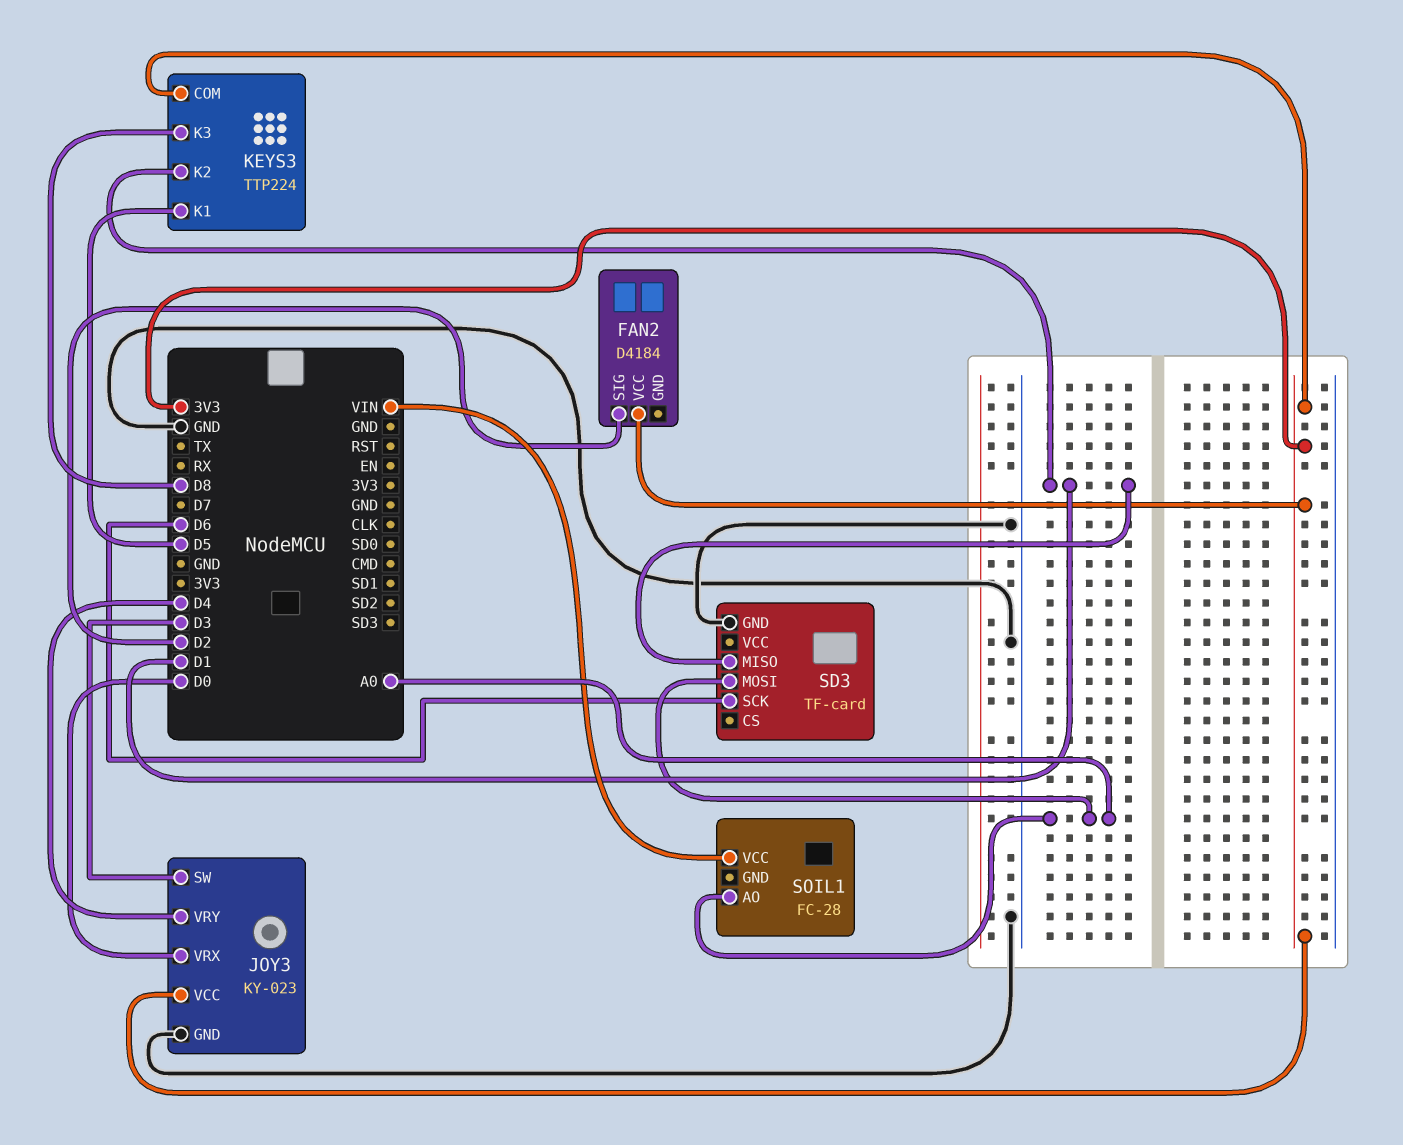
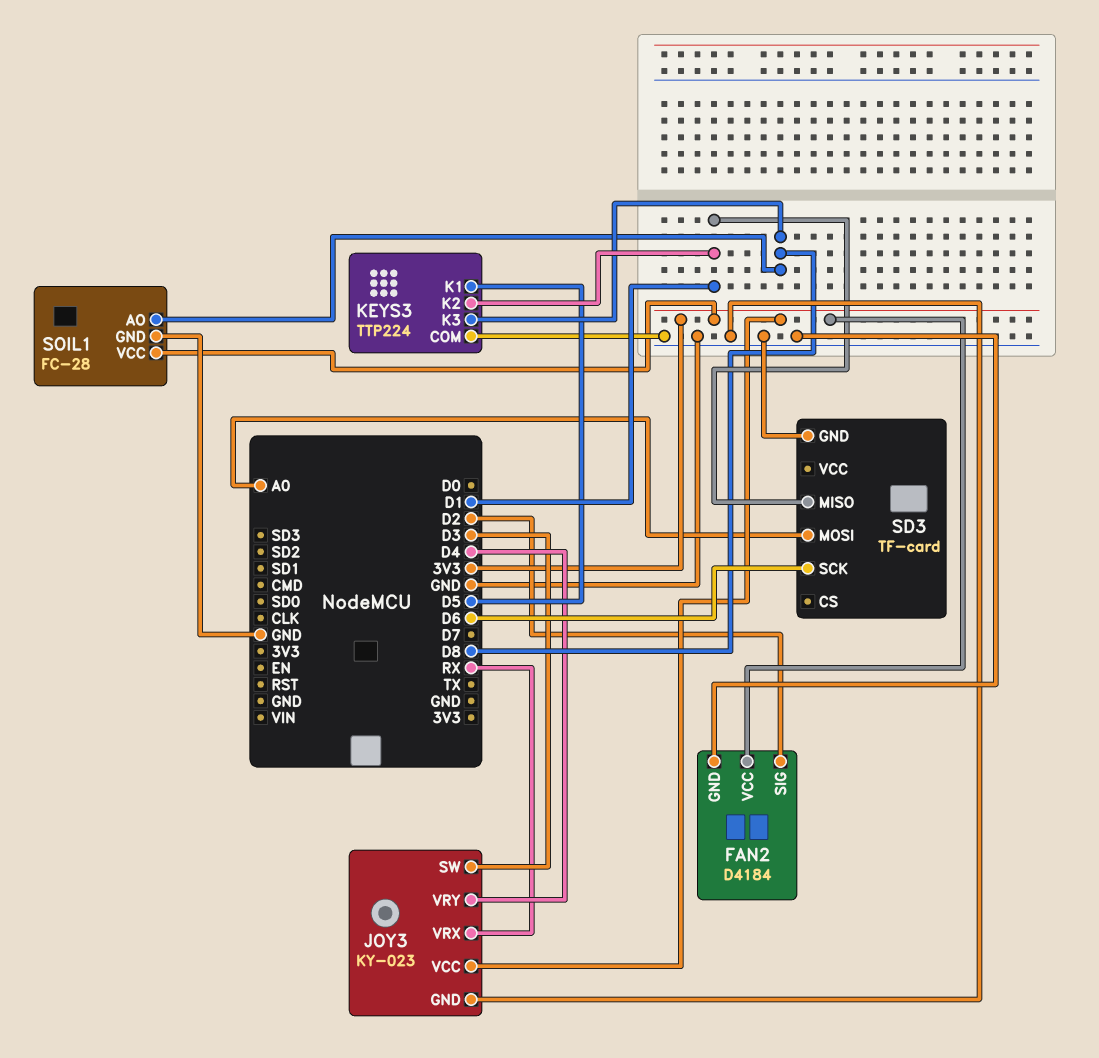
FAN2 pin GND: none -> GND
JOY3 pin VRX: D0 -> RX
KEYS3 pin COM: 3V3 -> GND
SOIL1 pin AO: A0 -> D8
SOIL1 pin GND: none -> GND
SOIL1 pin VCC: VIN -> 3V3

